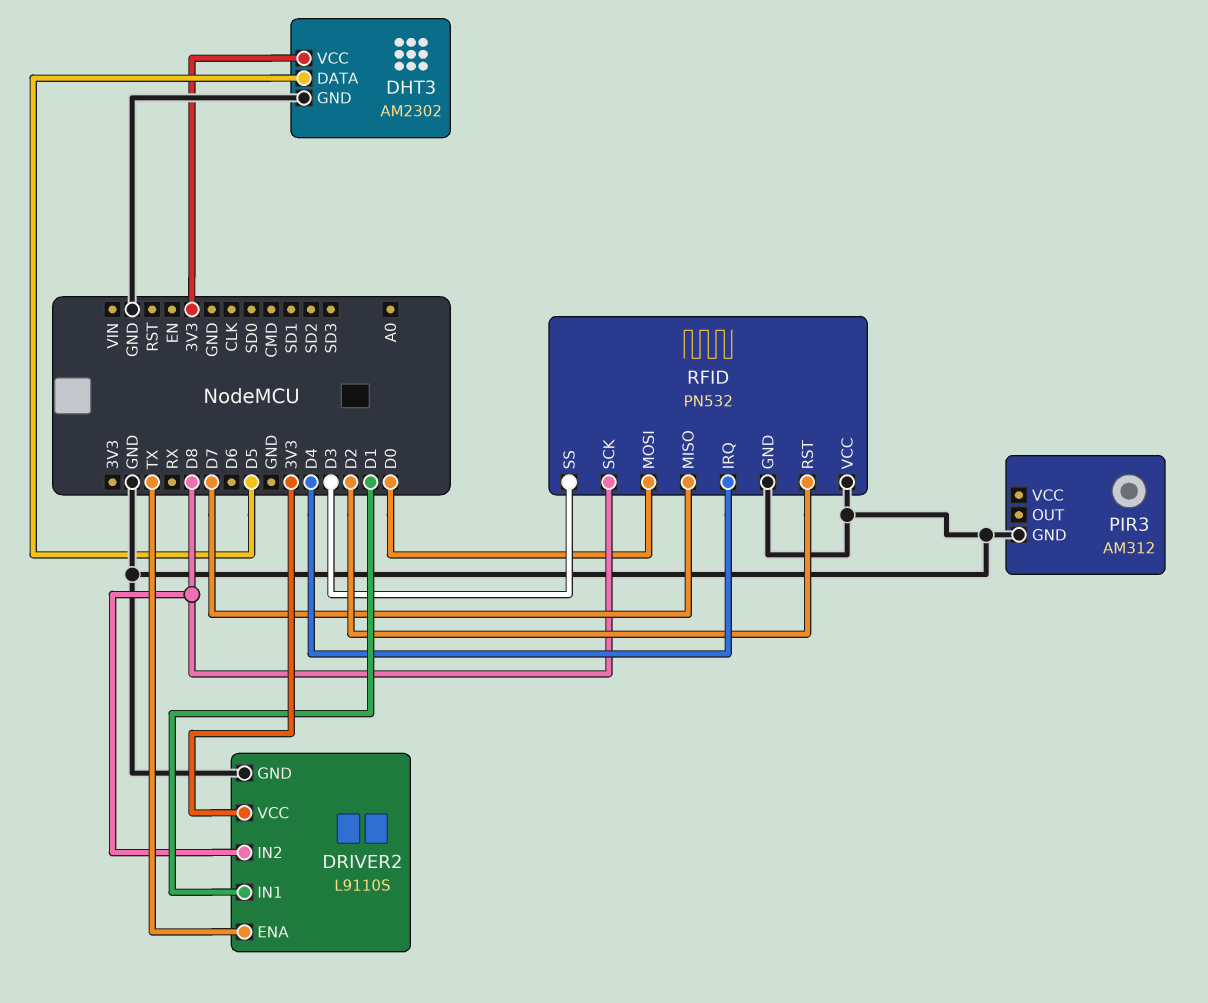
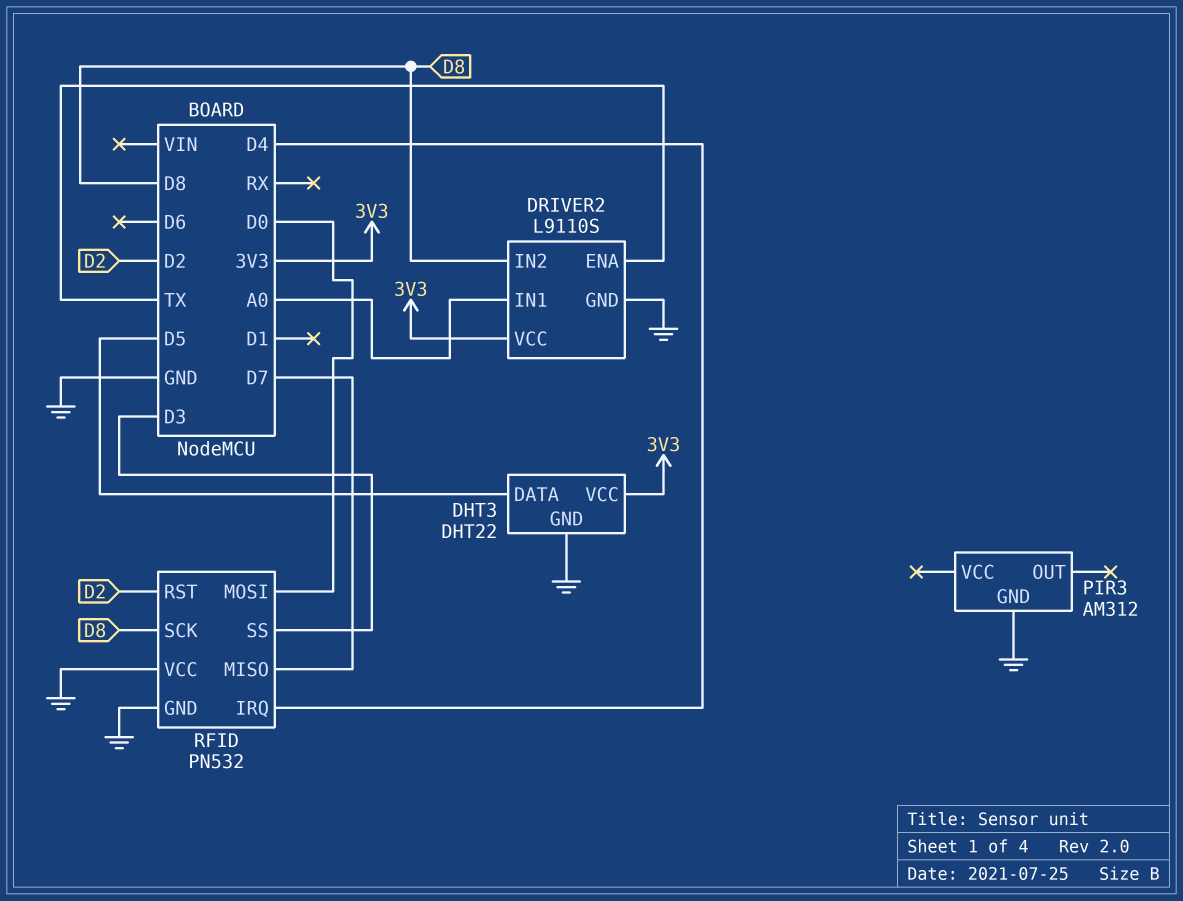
DHT3: AM2302 -> DHT22
DRIVER2 pin IN1: D1 -> A0

